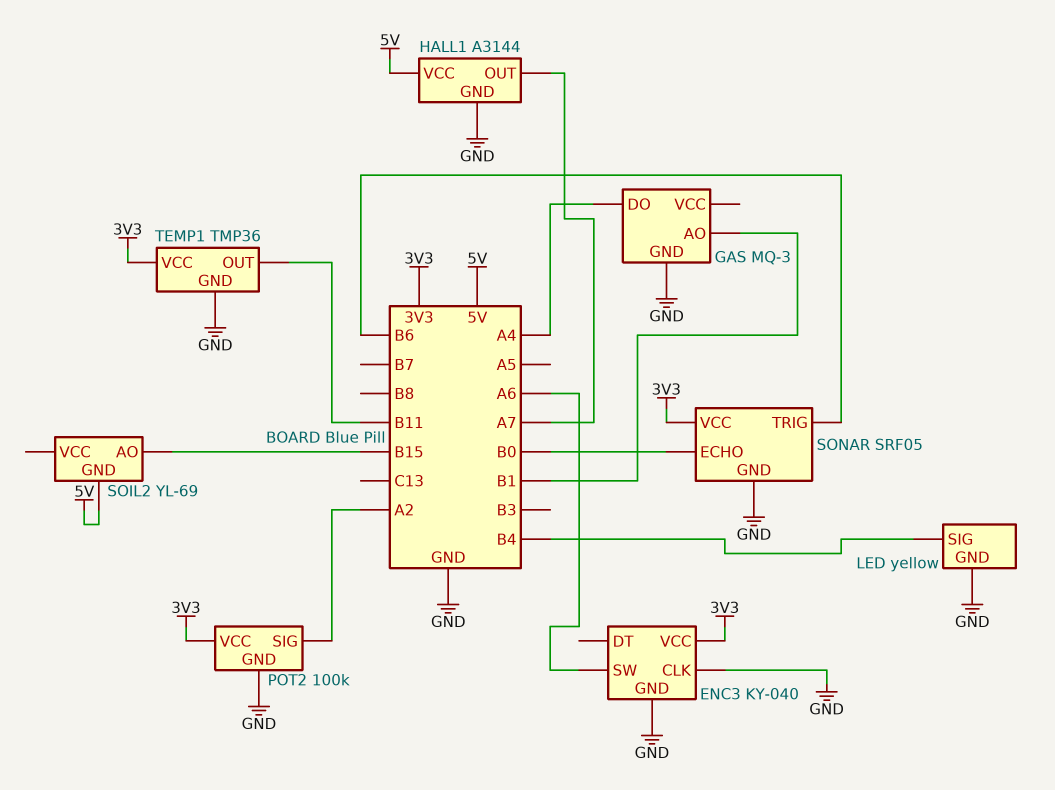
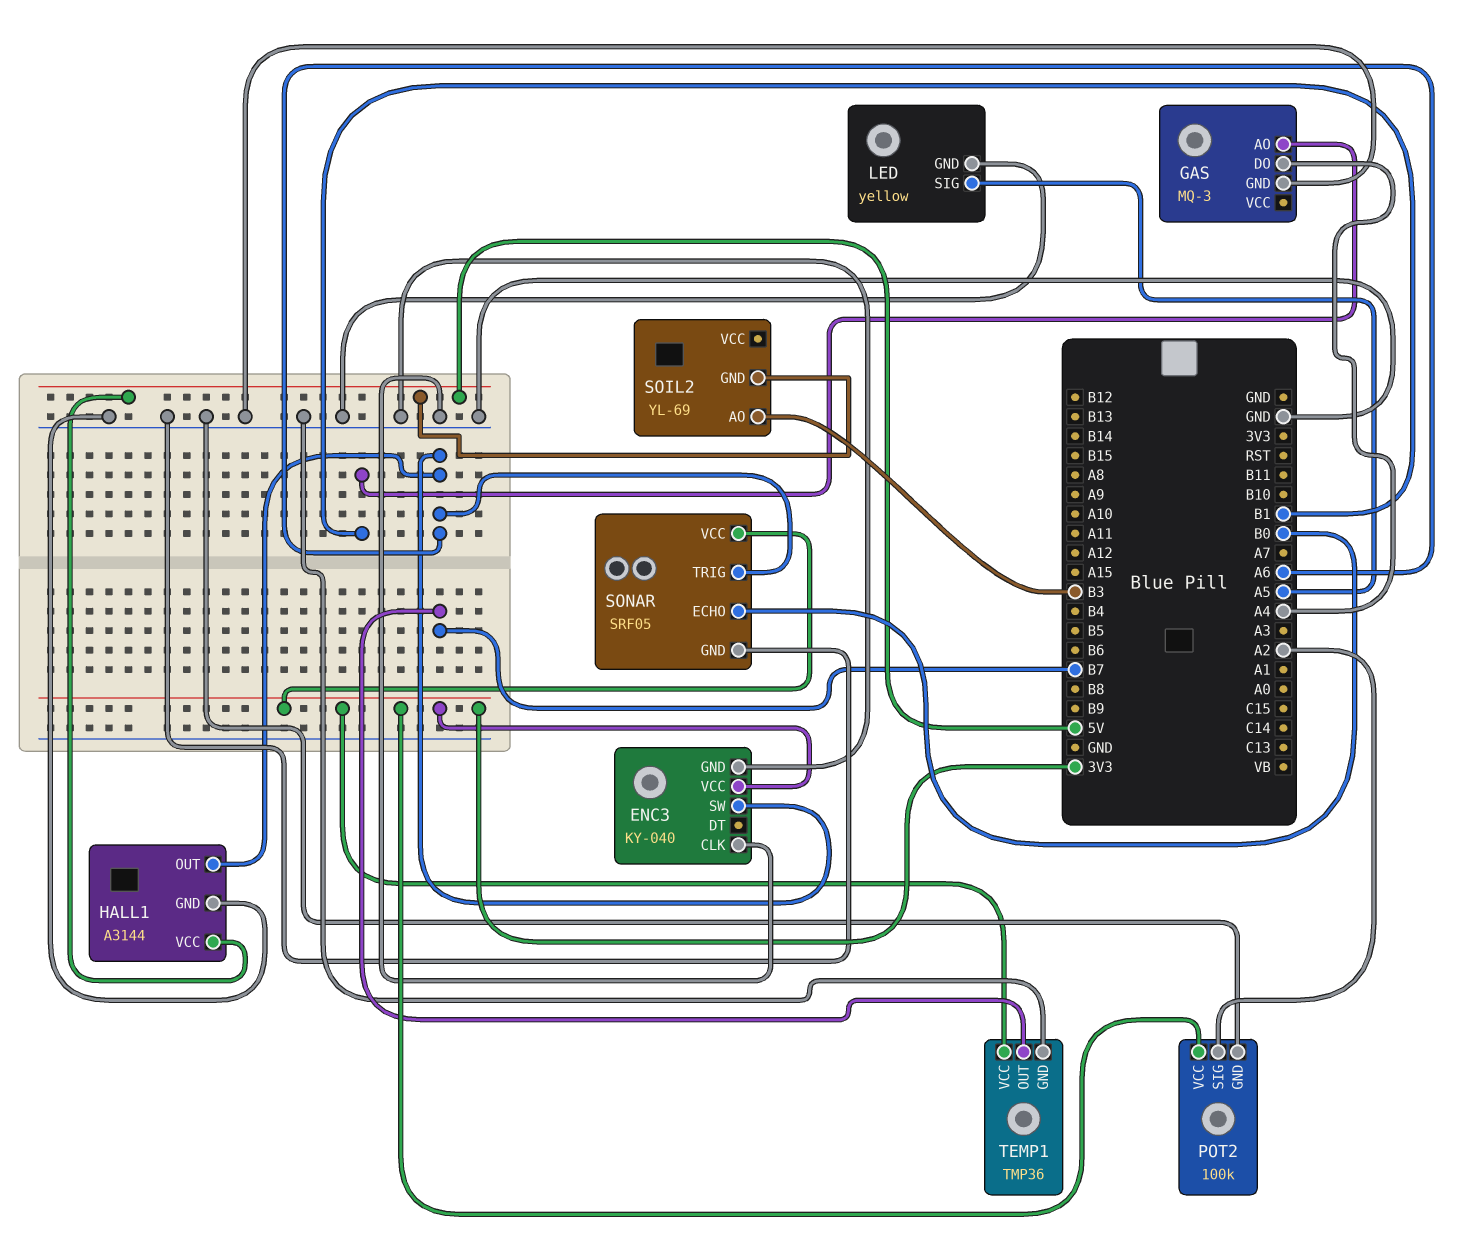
HALL1 pin OUT: A7 -> A6
LED pin SIG: B4 -> A5
SOIL2 pin AO: B15 -> B3
SONAR pin TRIG: B6 -> A6
TEMP1 pin OUT: B11 -> B7

